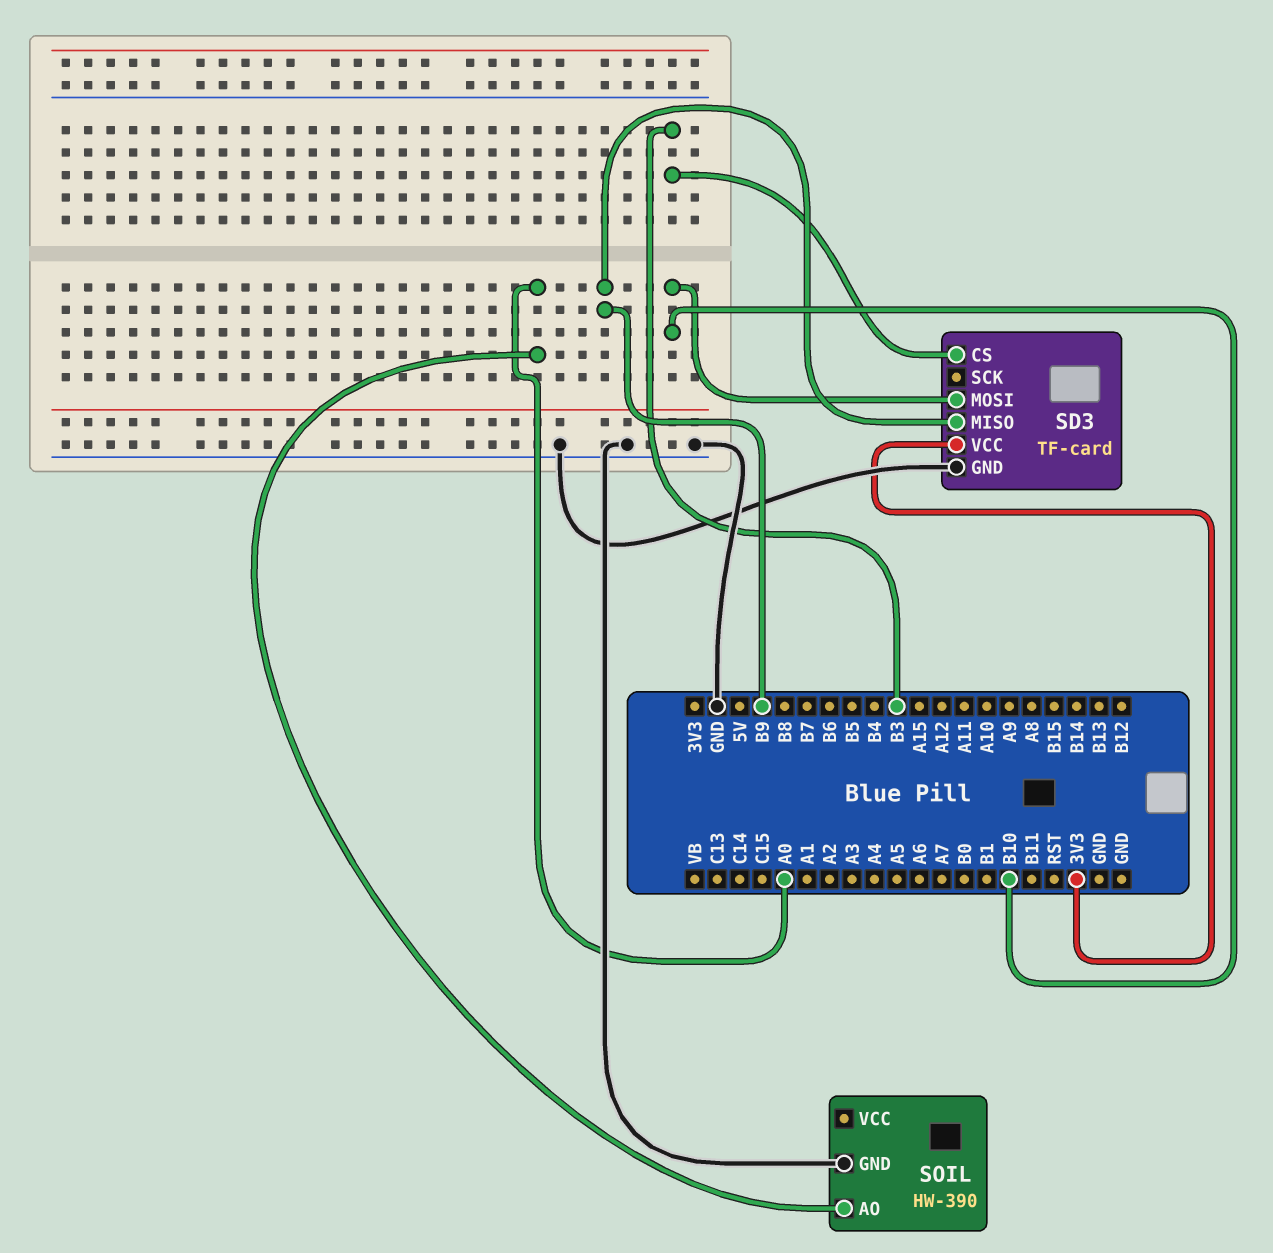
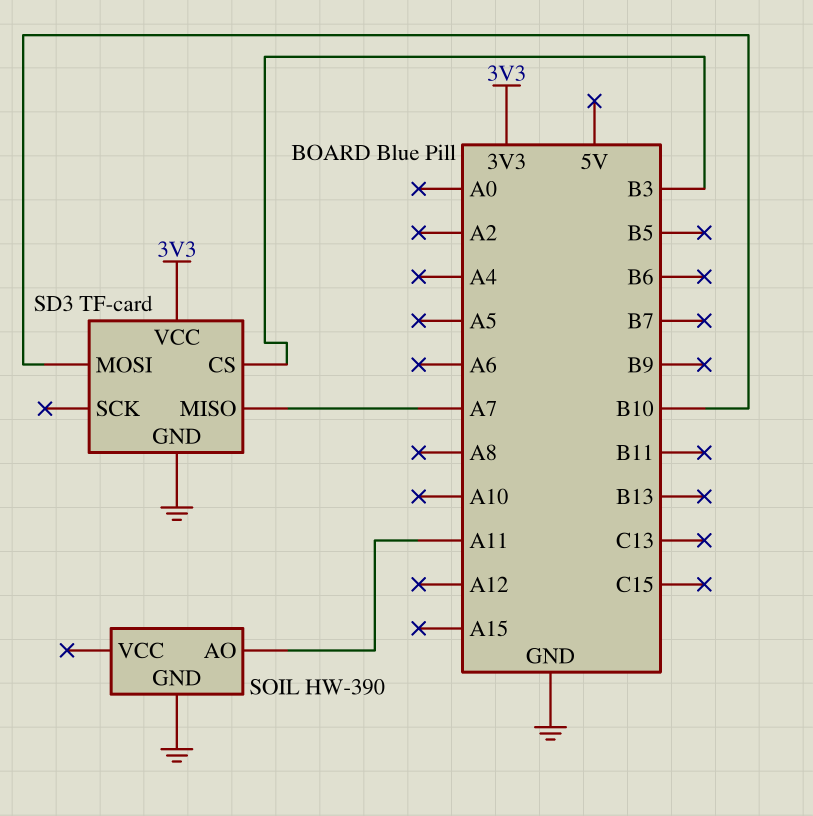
SD3 pin MISO: B9 -> A7
SOIL pin AO: A0 -> A11

